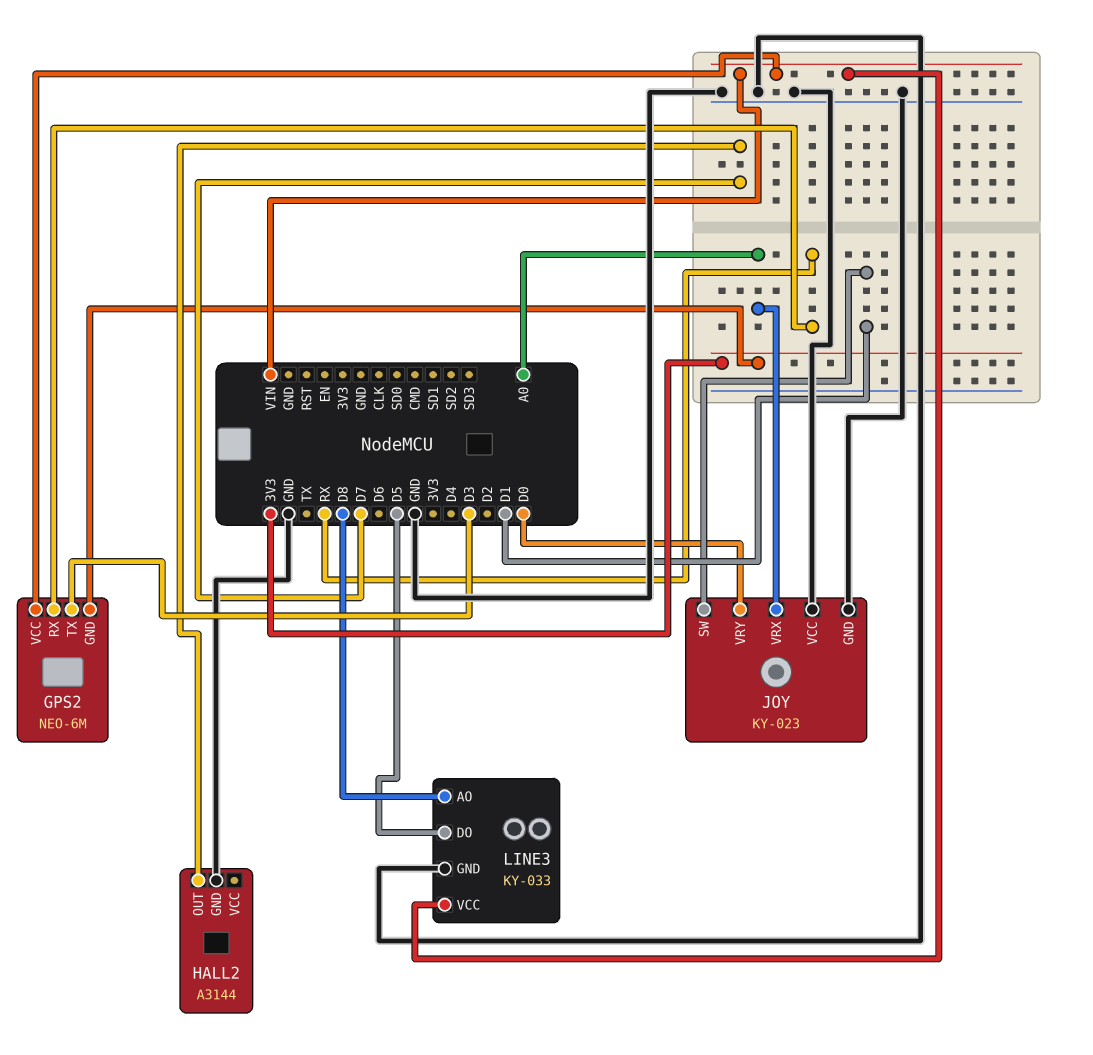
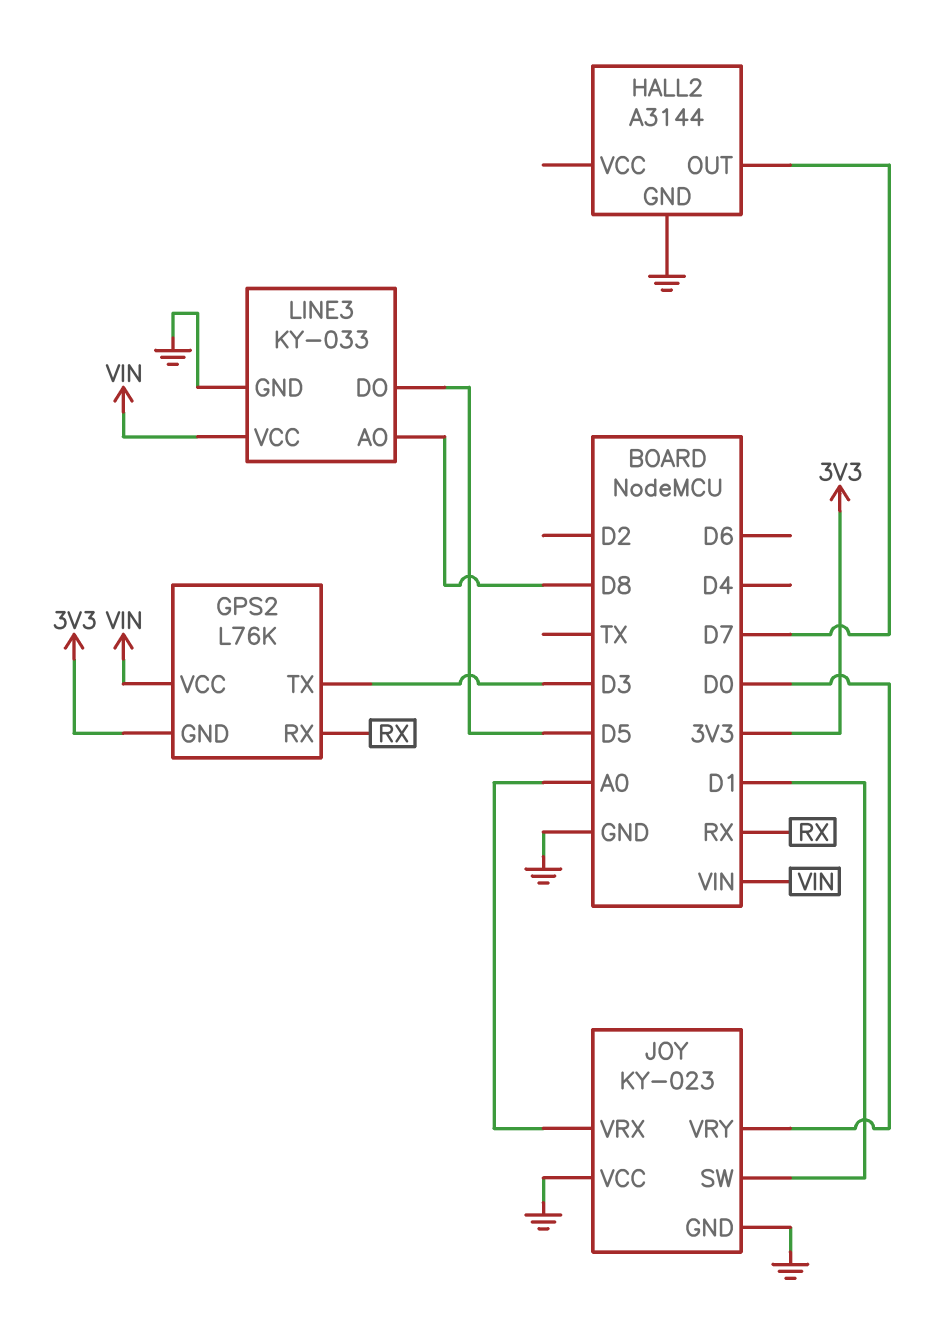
GPS2: NEO-6M -> L76K

